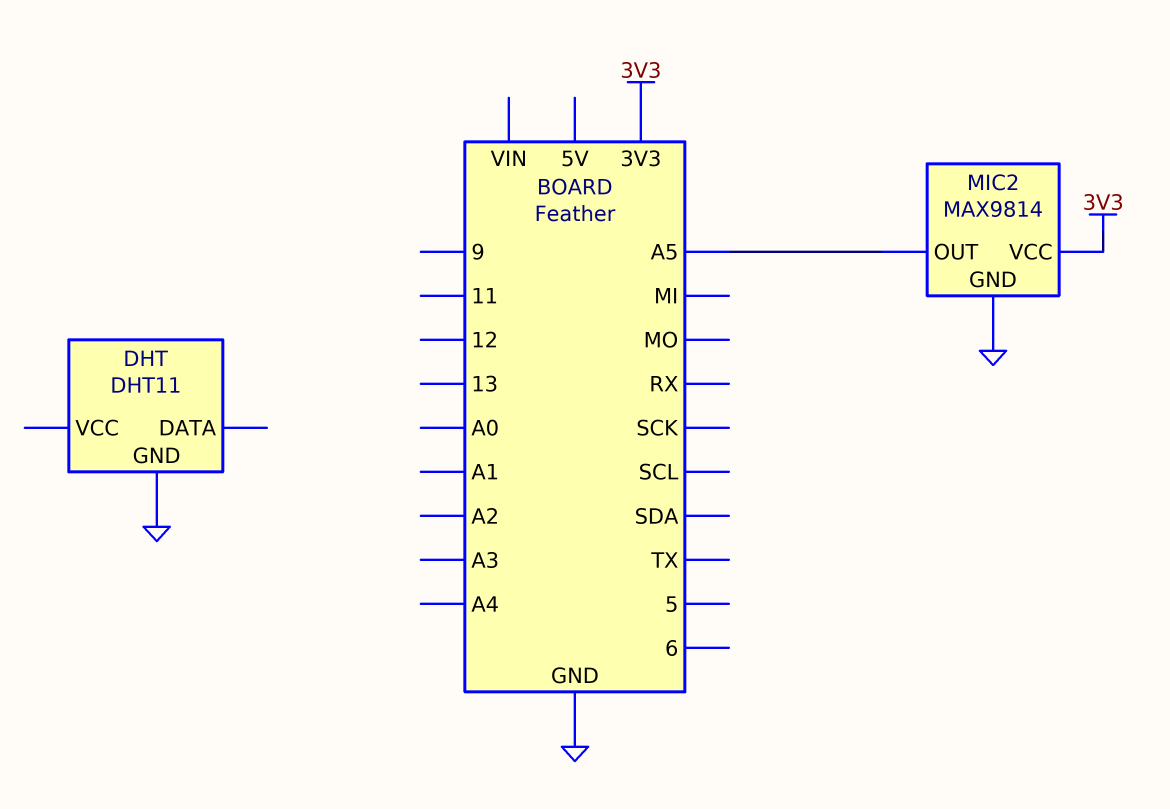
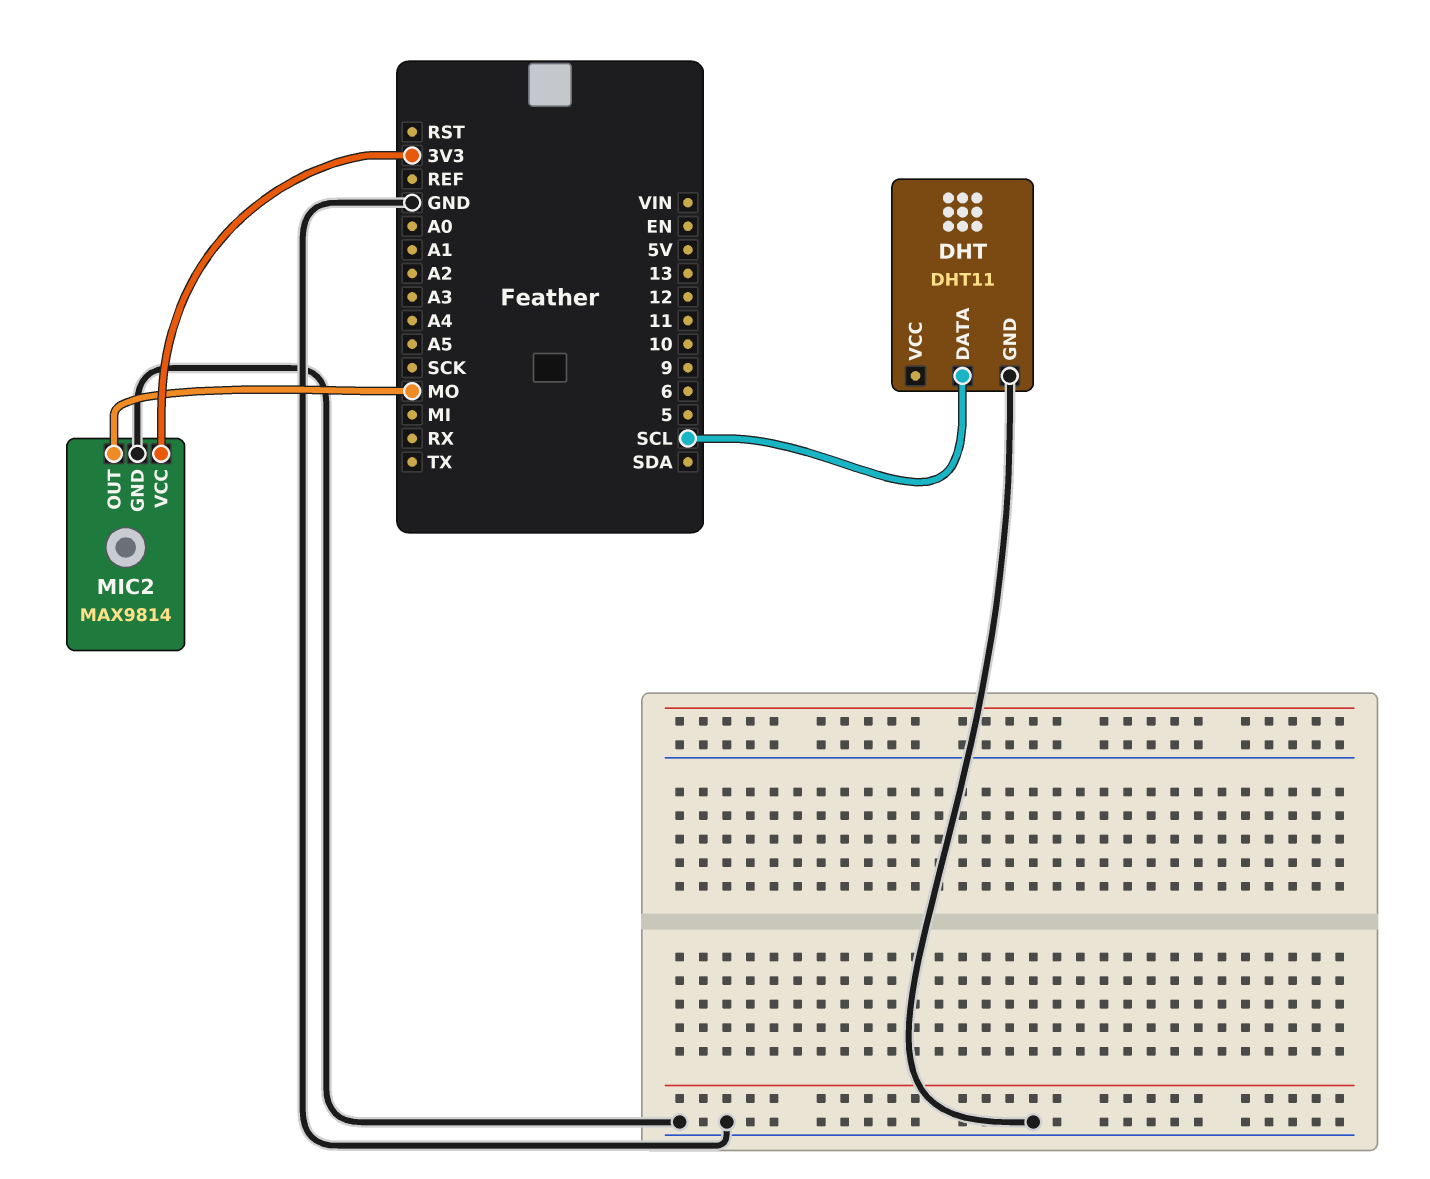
DHT pin DATA: none -> SCL
MIC2 pin OUT: A5 -> MO

